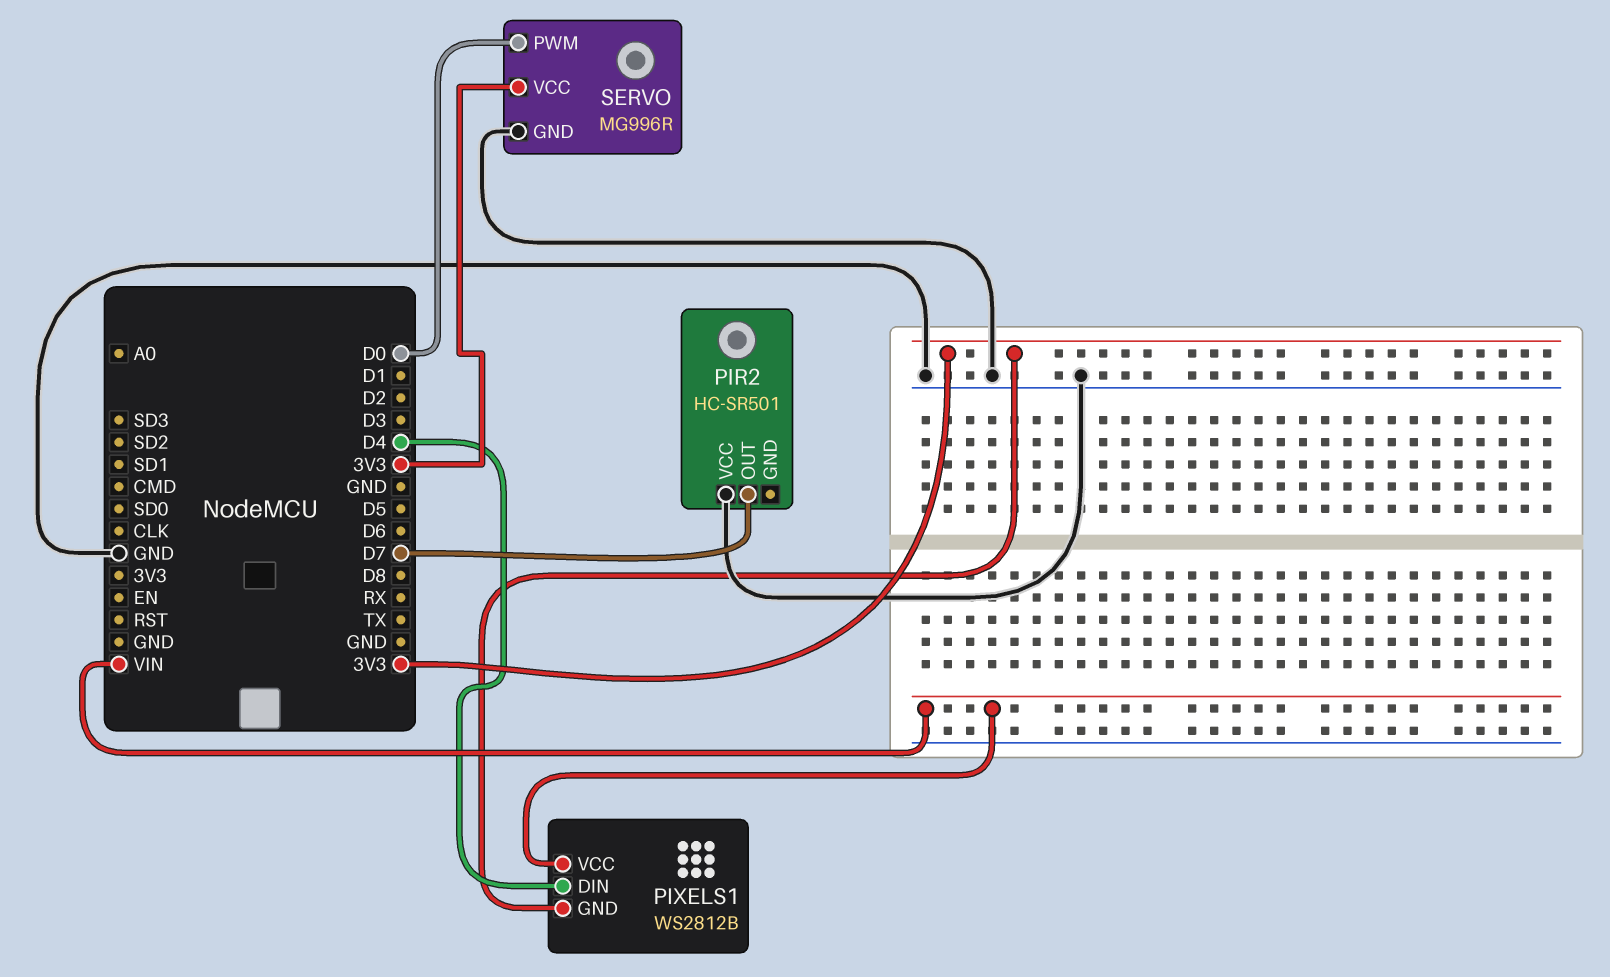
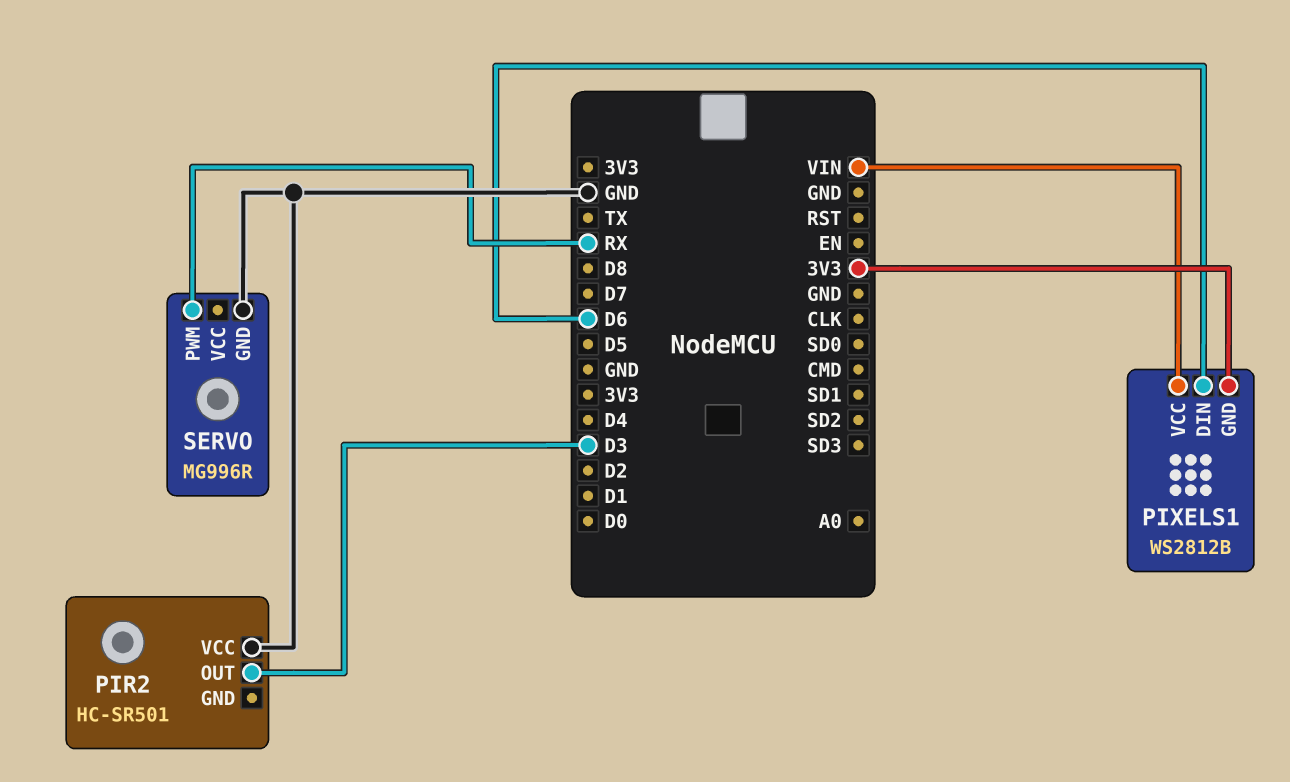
PIR2 pin OUT: D7 -> D3
PIXELS1 pin DIN: D4 -> D6
SERVO pin PWM: D0 -> RX
SERVO pin VCC: 3V3 -> none

